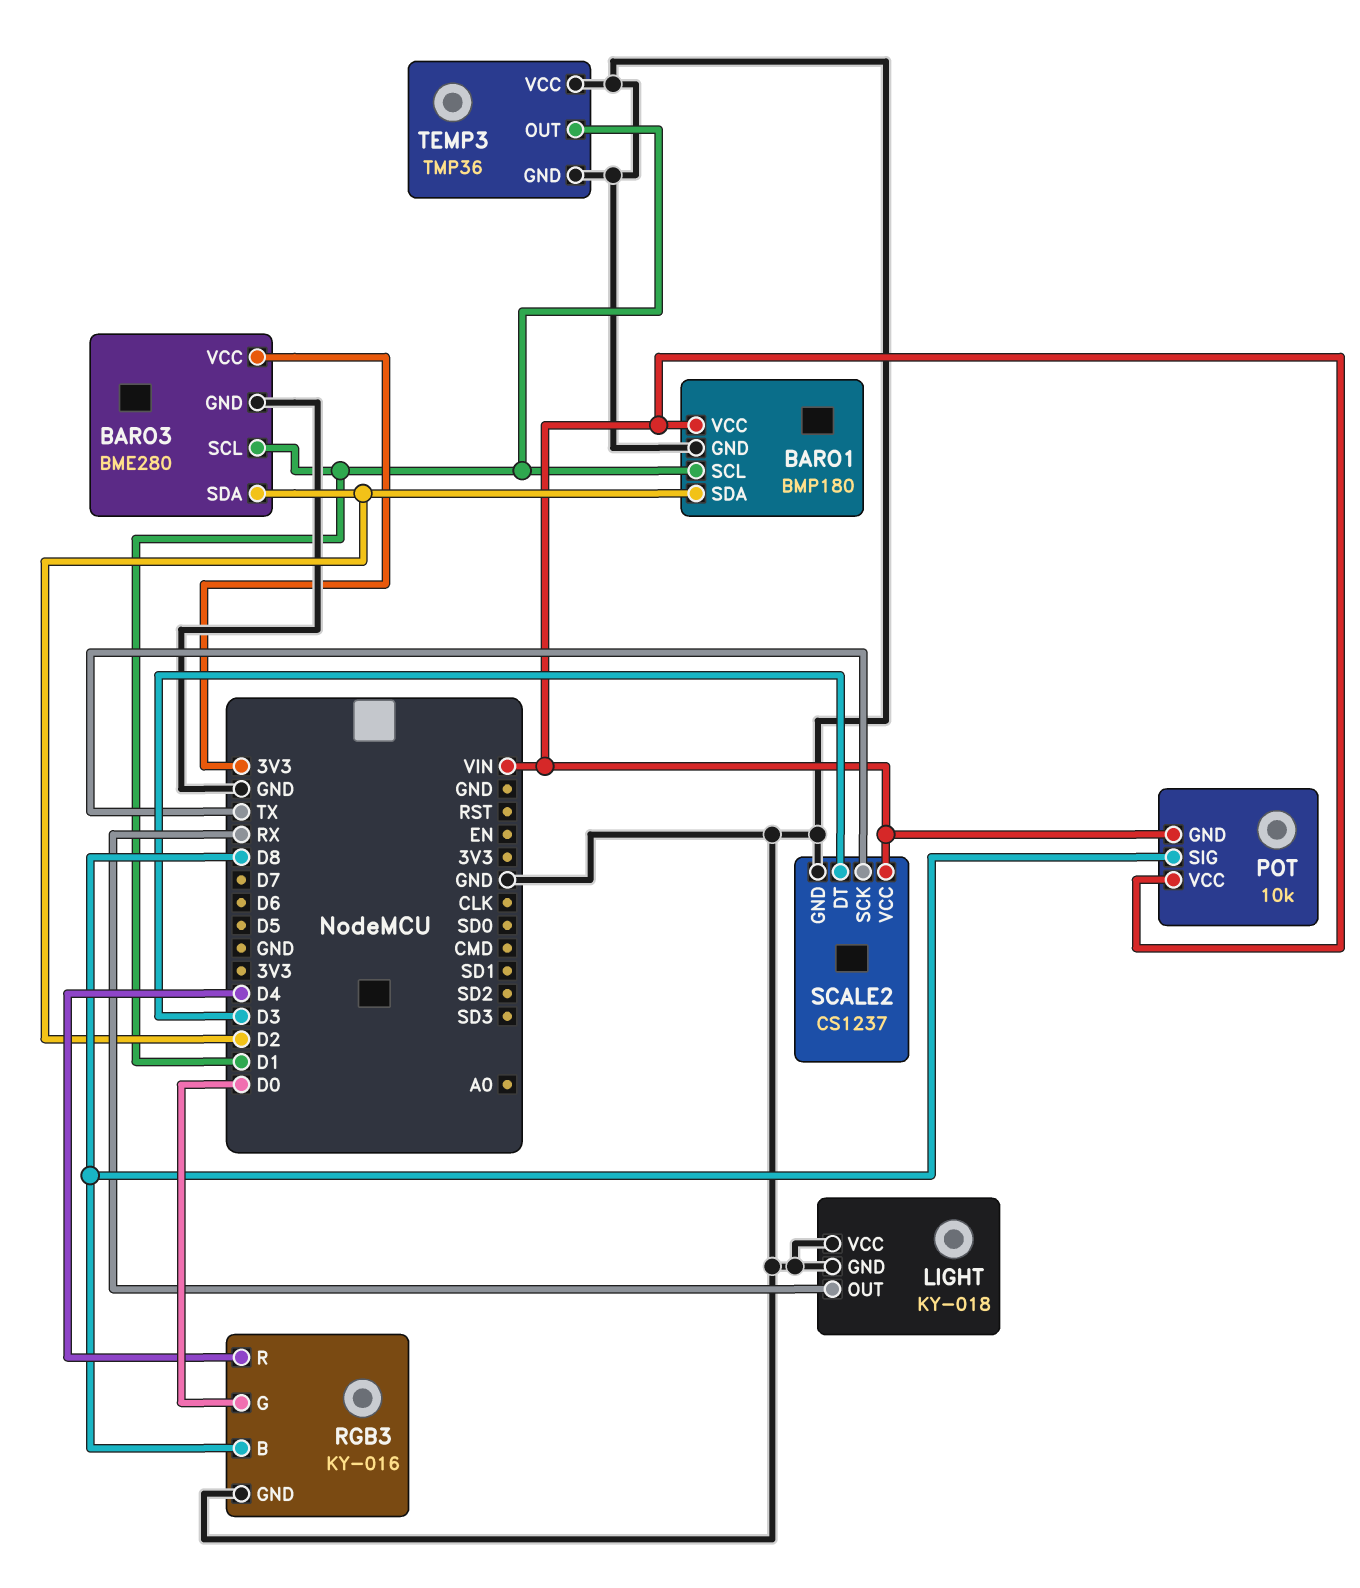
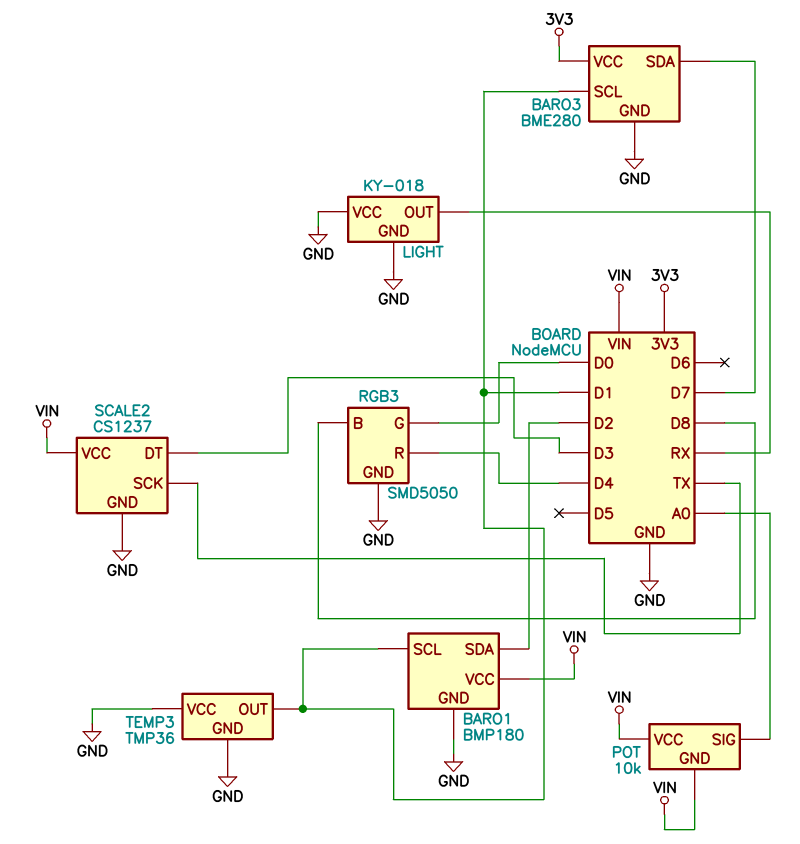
BARO3 pin SDA: D2 -> D7
POT pin SIG: D8 -> A0
RGB3: KY-016 -> SMD5050

